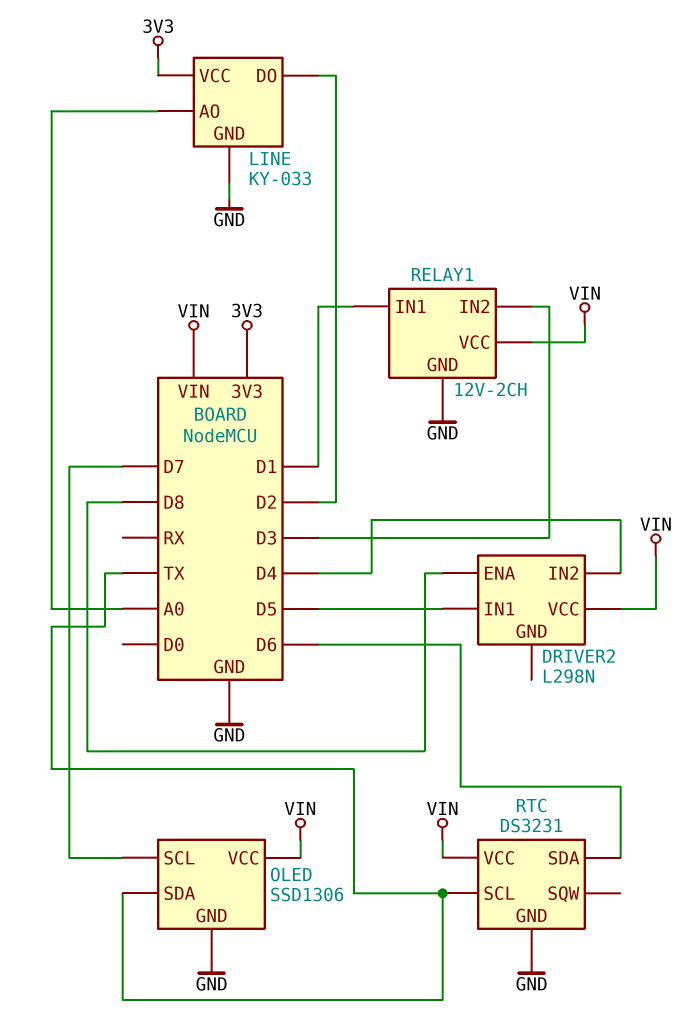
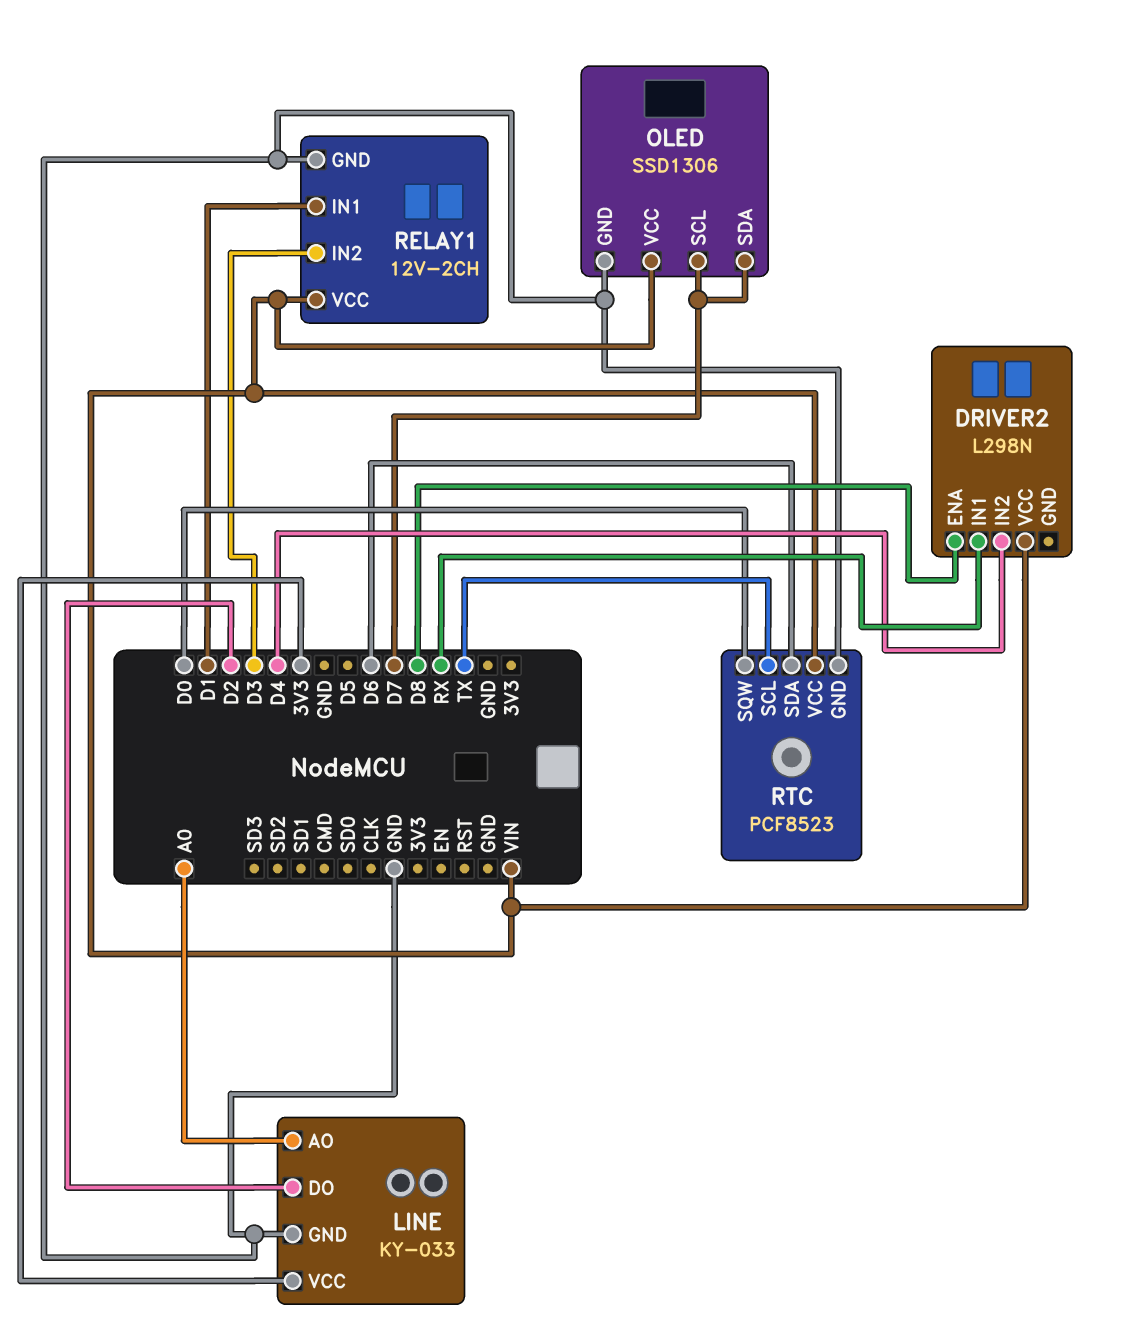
DRIVER2 pin IN1: D5 -> RX
OLED pin SDA: TX -> D7
RTC: DS3231 -> PCF8523
RTC pin SQW: none -> D0

